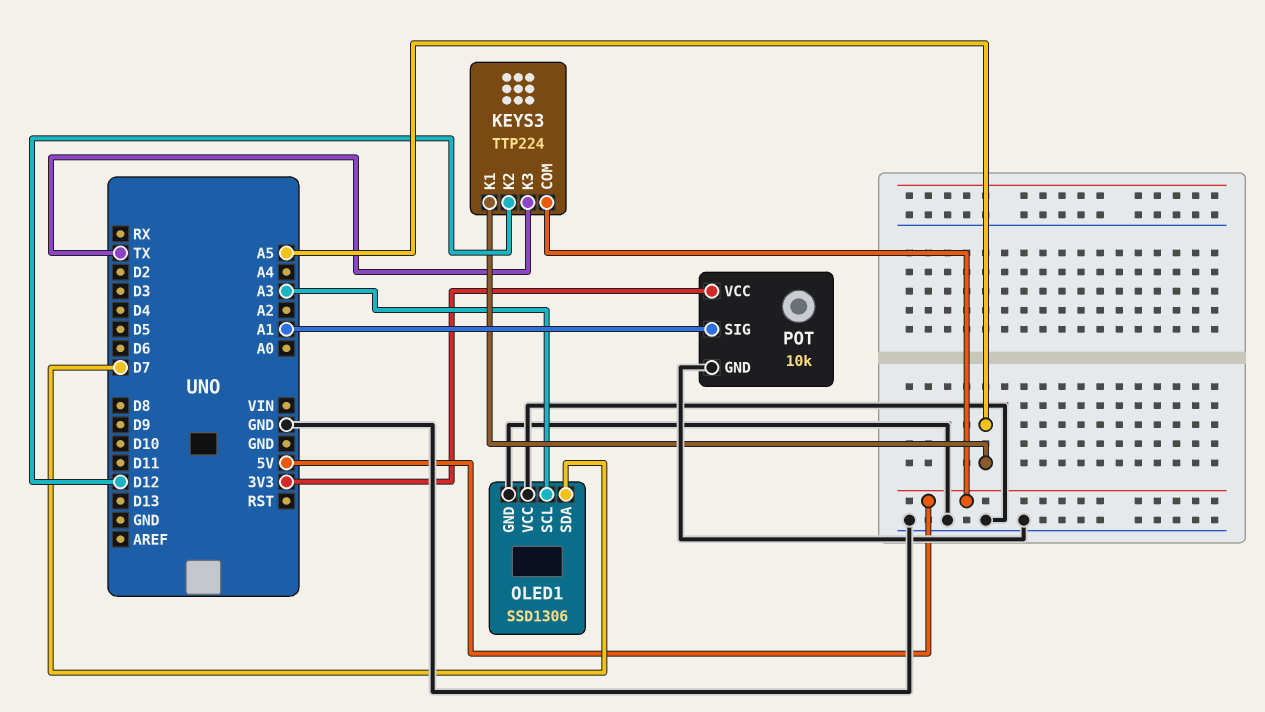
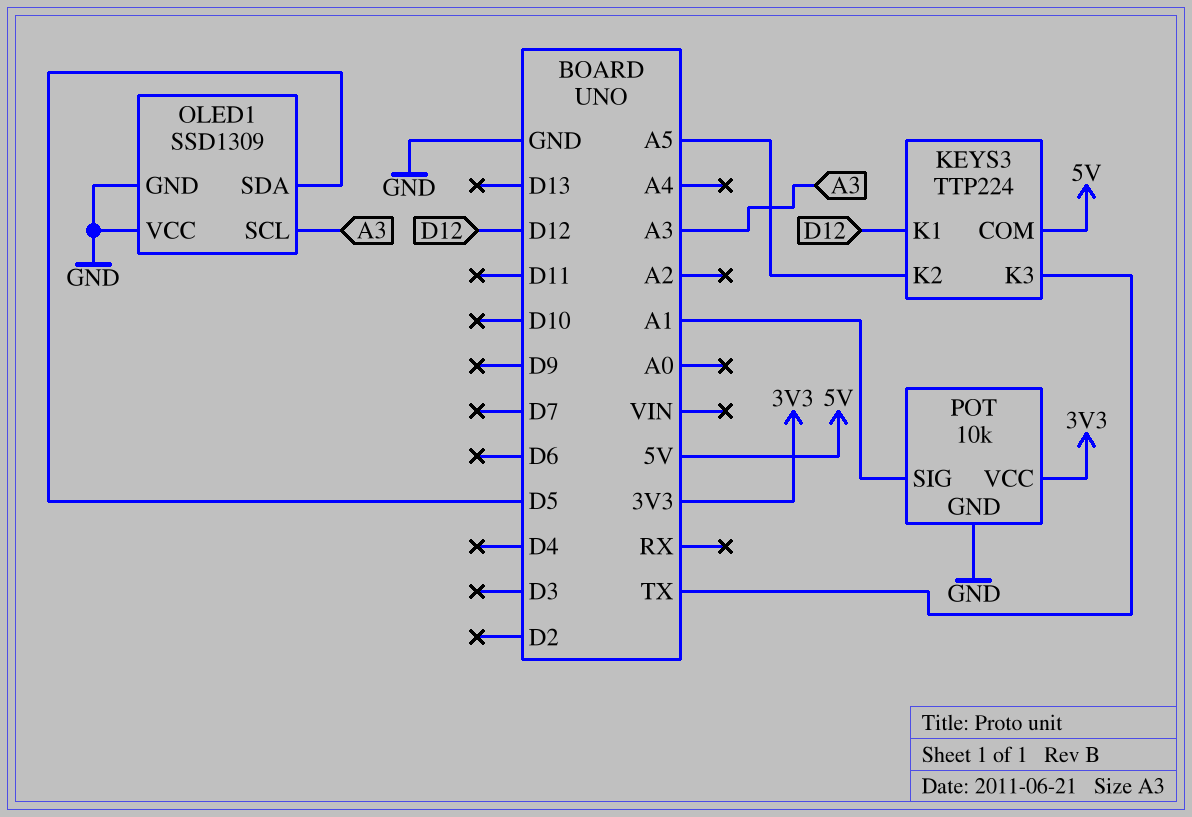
KEYS3 pin K1: A5 -> D12
KEYS3 pin K2: D12 -> A5
OLED1: SSD1306 -> SSD1309
OLED1 pin SDA: D7 -> D5

